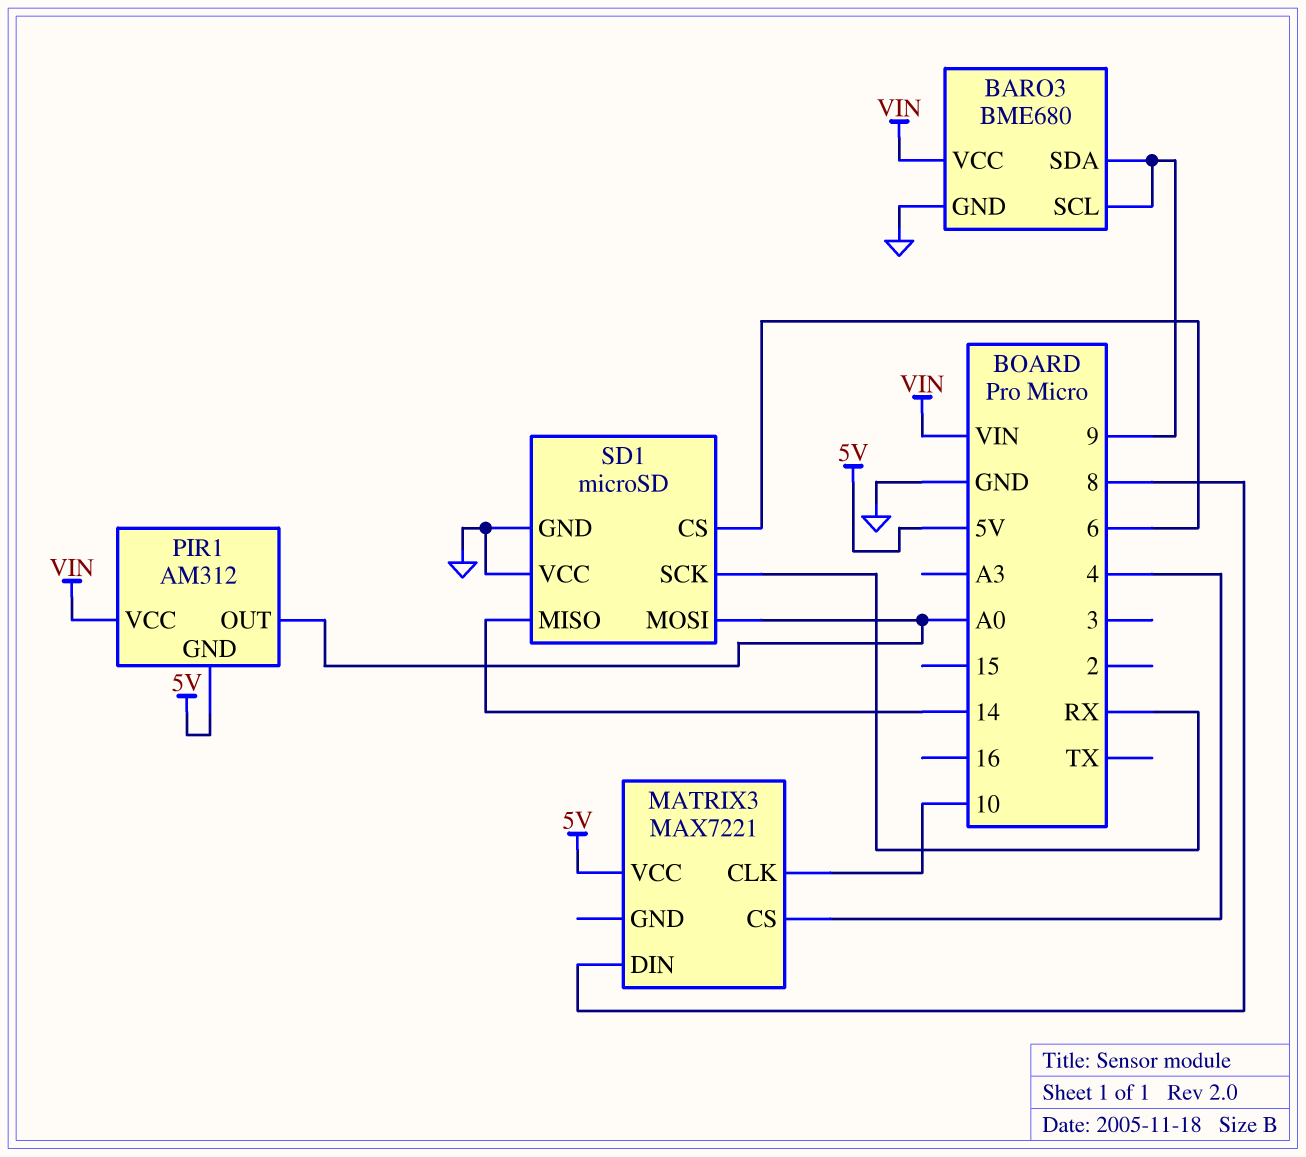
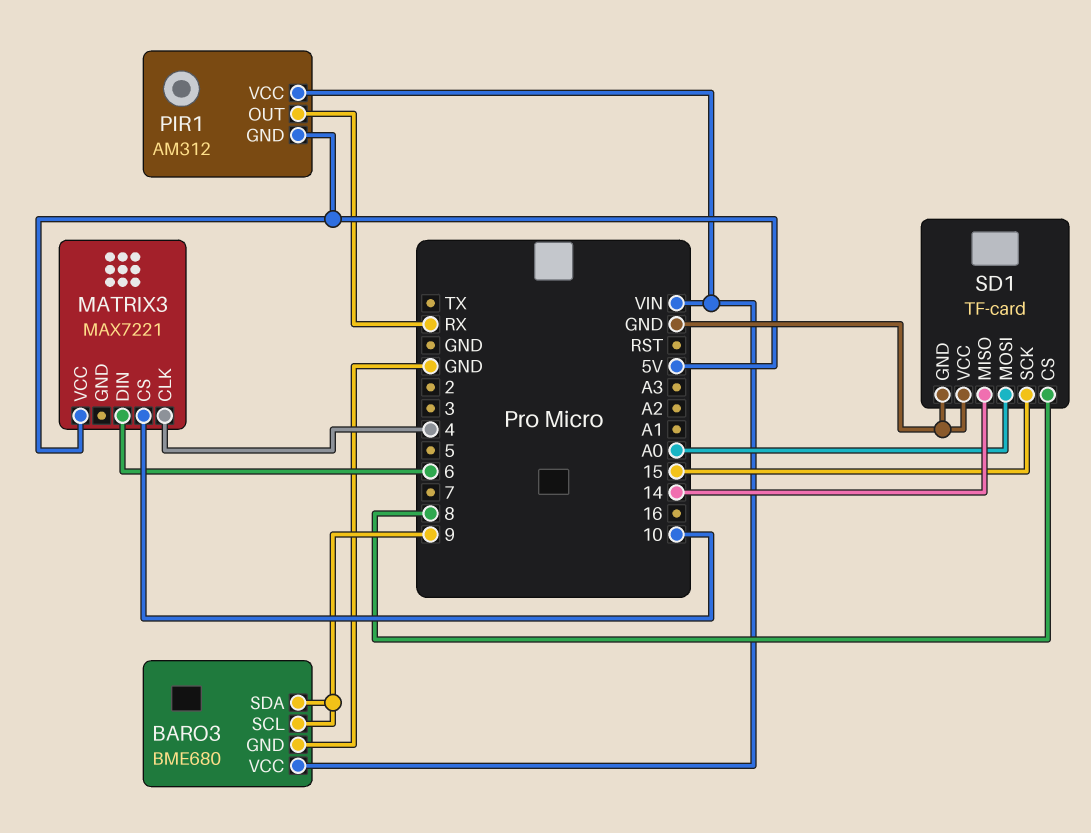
MATRIX3 pin CLK: 10 -> 4
MATRIX3 pin CS: 4 -> 10
MATRIX3 pin DIN: 8 -> 6
PIR1 pin OUT: A0 -> RX
SD1: microSD -> TF-card
SD1 pin CS: 6 -> 8
SD1 pin SCK: RX -> 15

